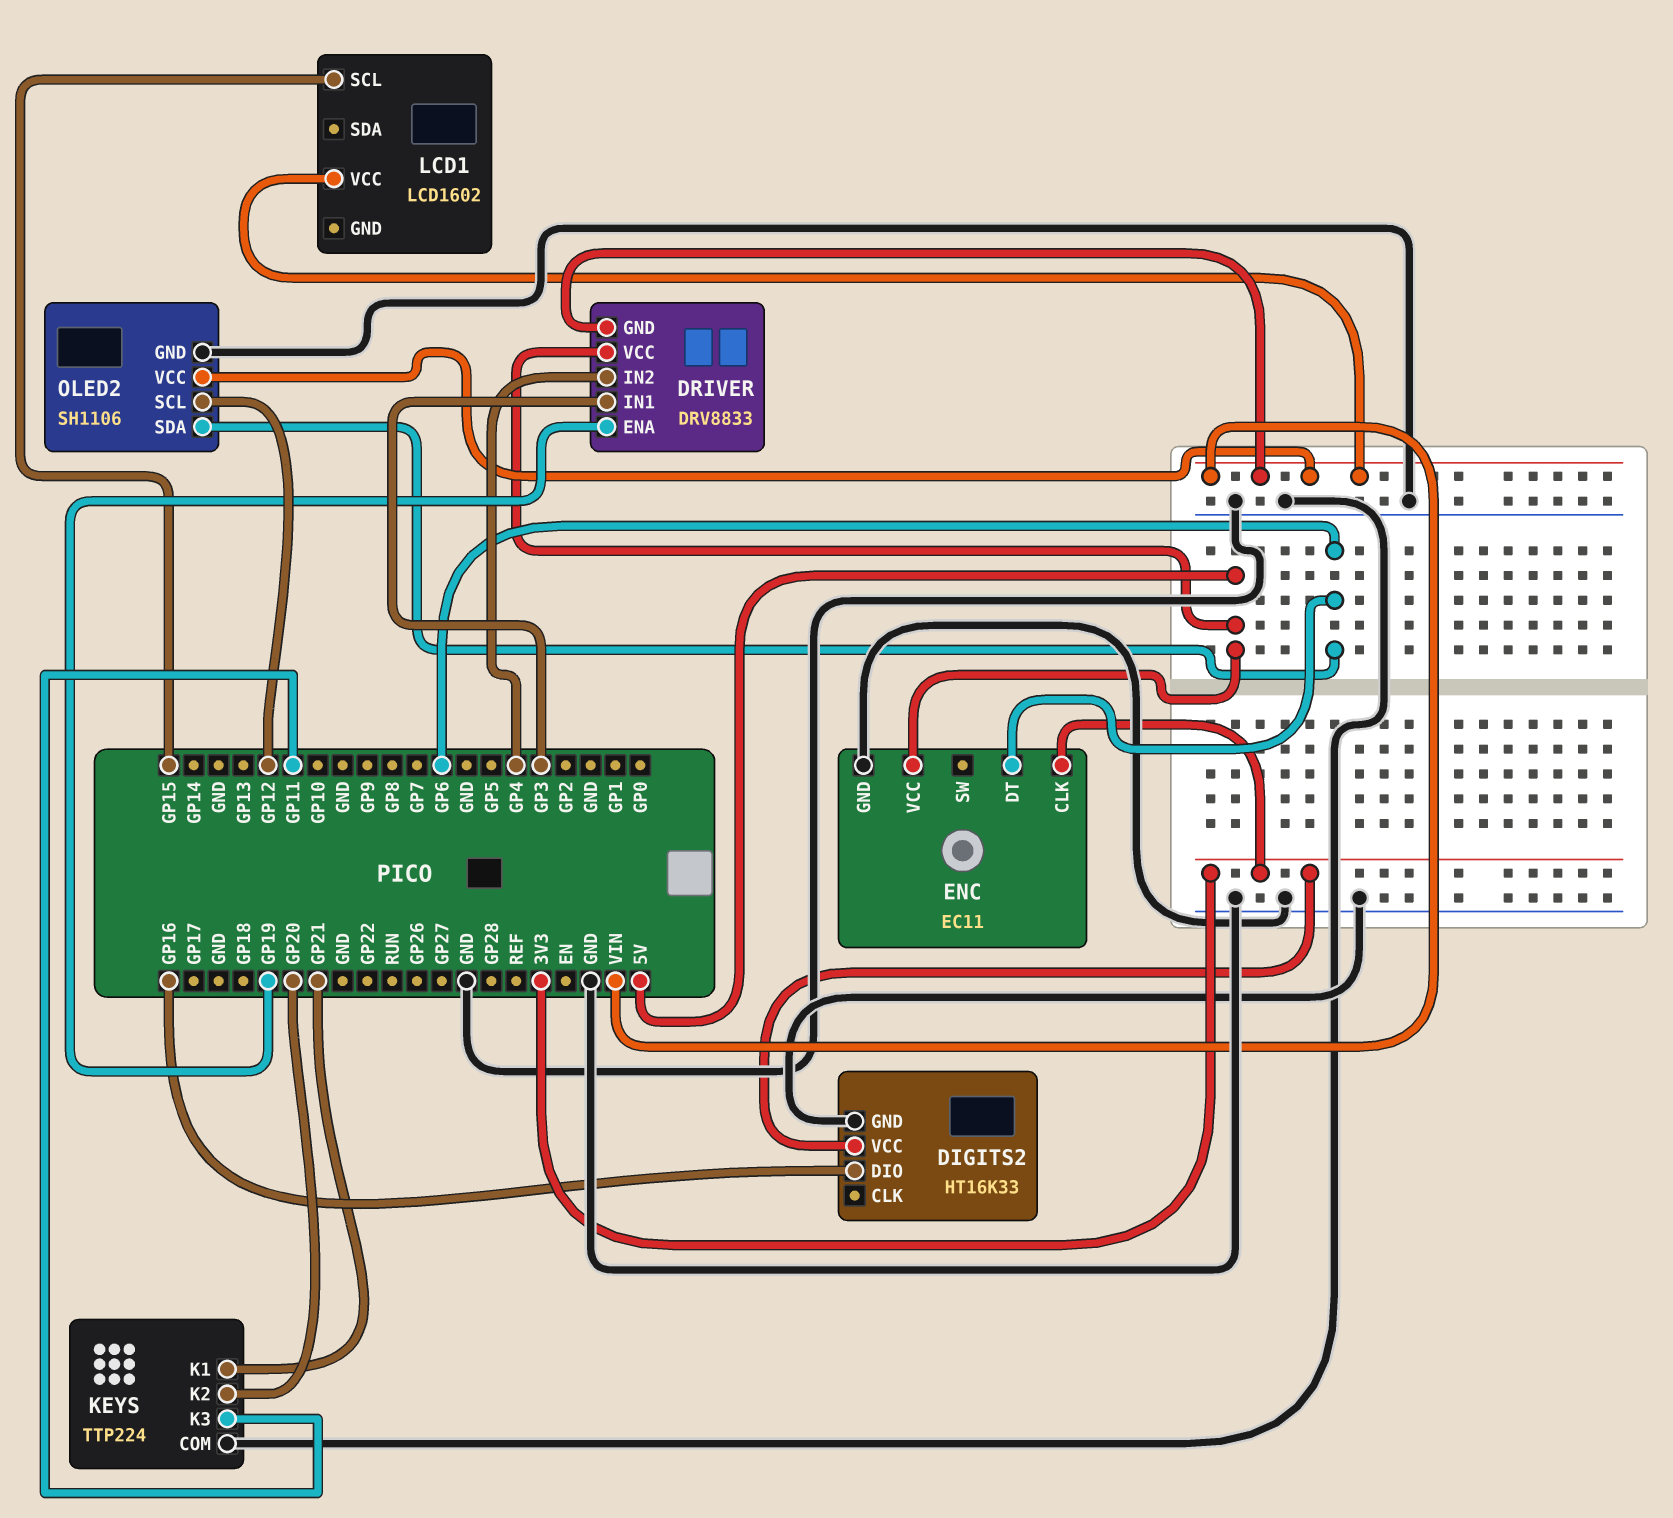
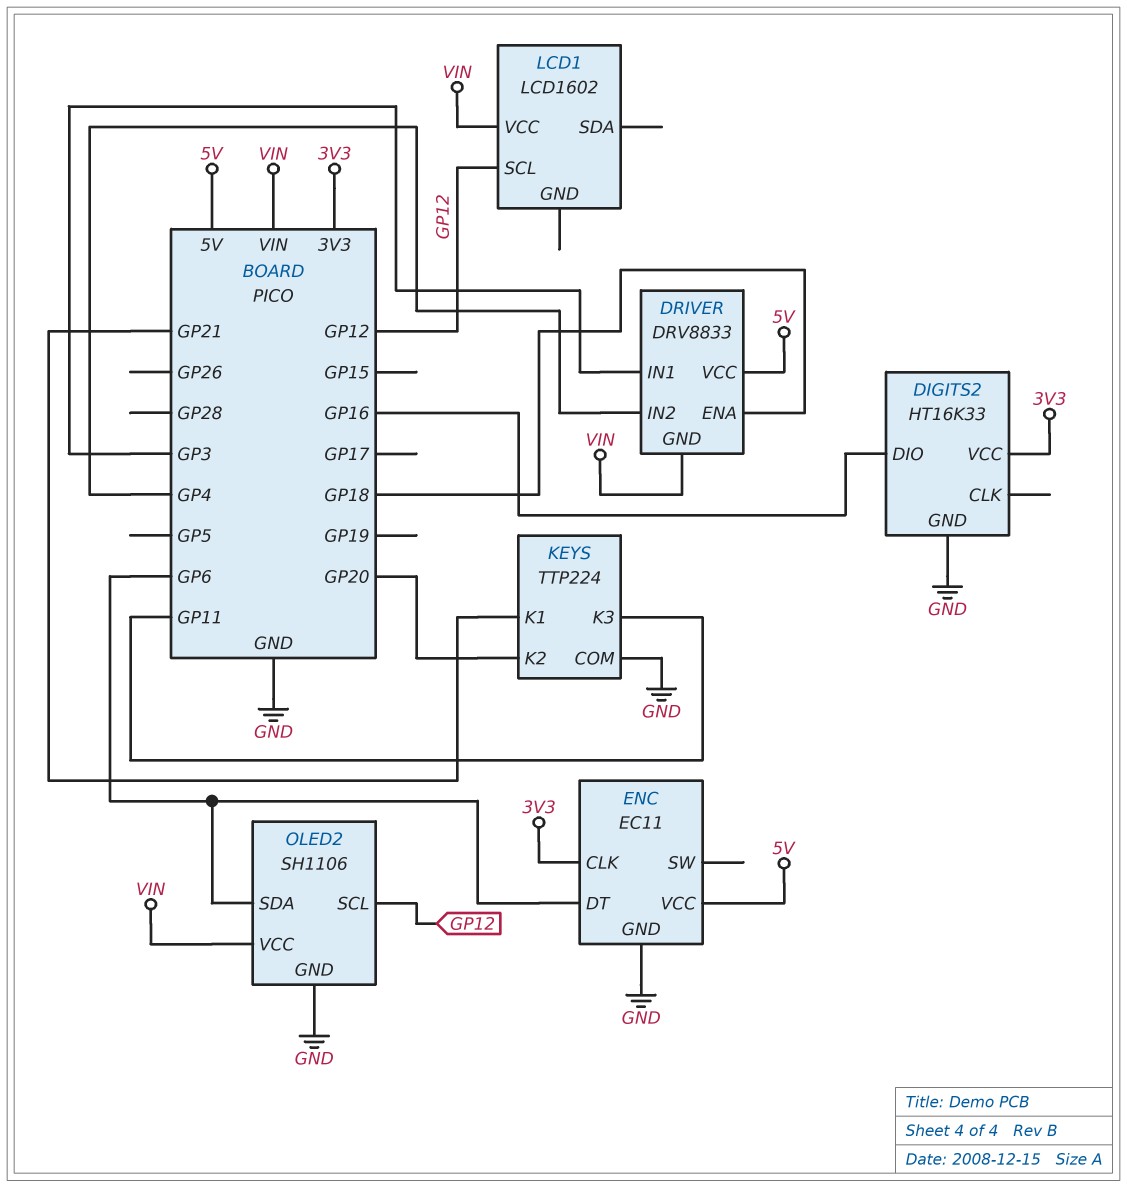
DRIVER pin ENA: GP19 -> GP18
LCD1 pin SCL: GP15 -> GP12

